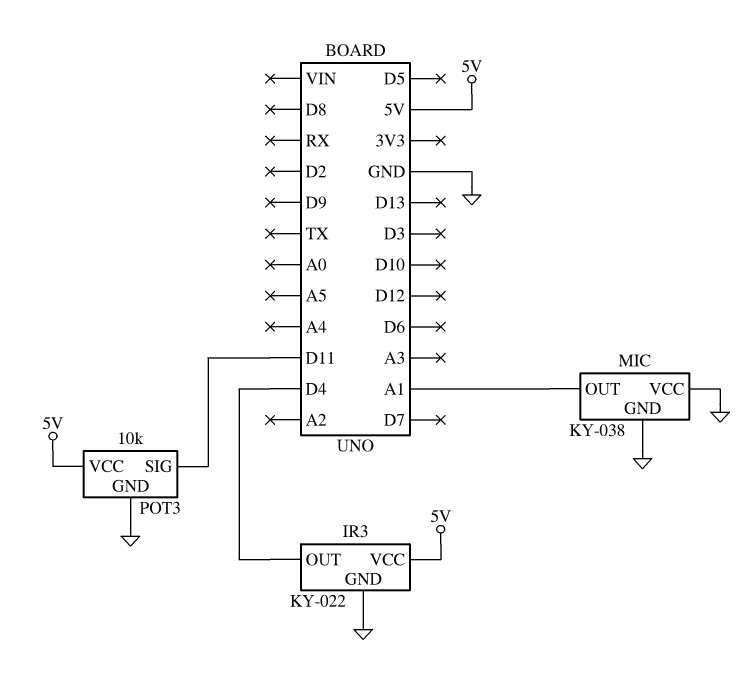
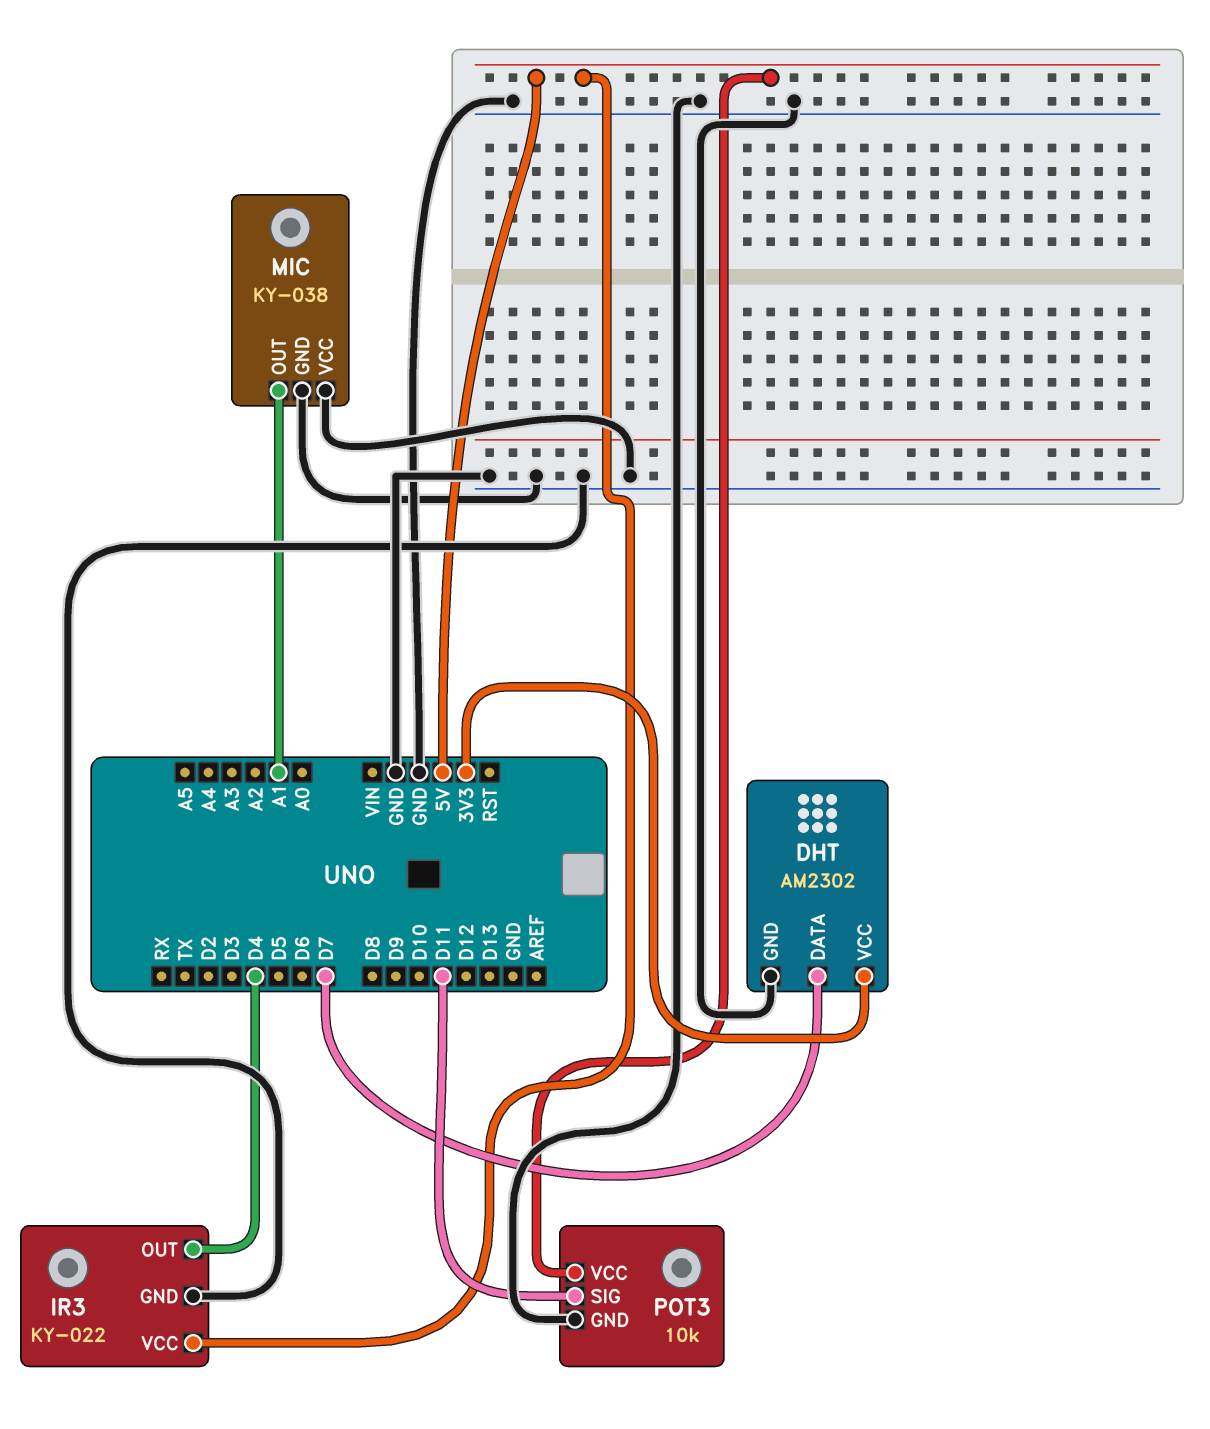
DHT: none -> AM2302
DHT pin DATA: none -> D7
DHT pin GND: none -> GND
DHT pin VCC: none -> 3V3

